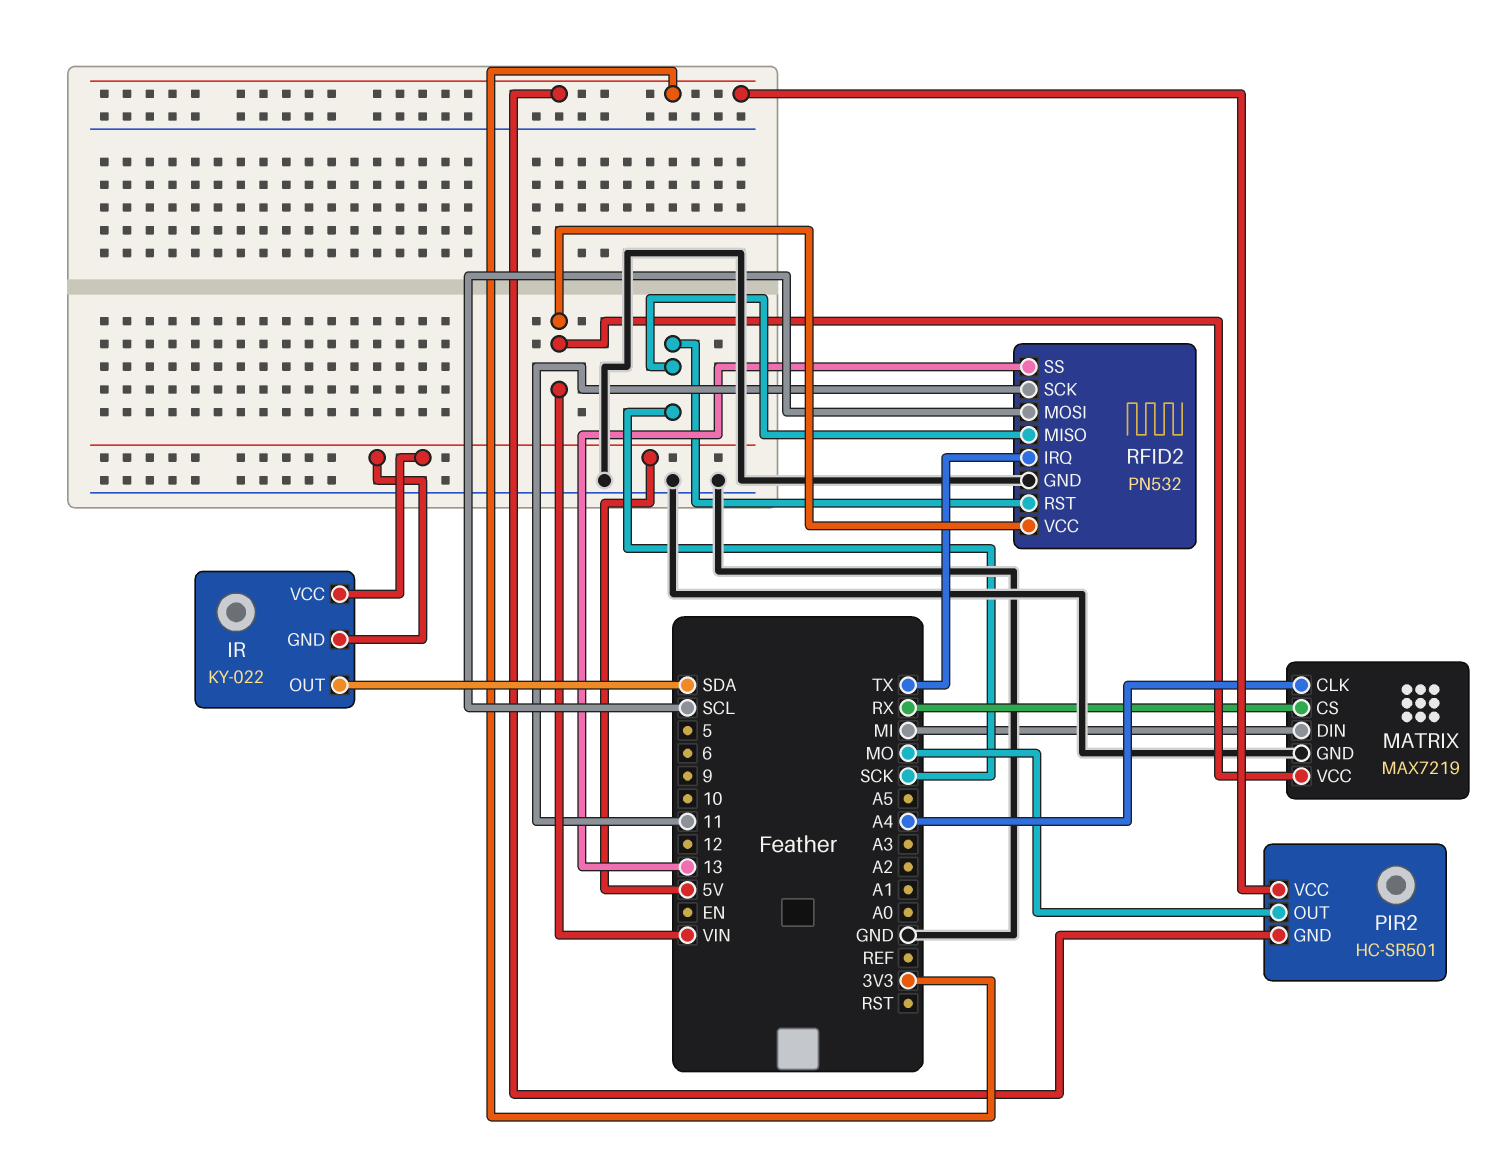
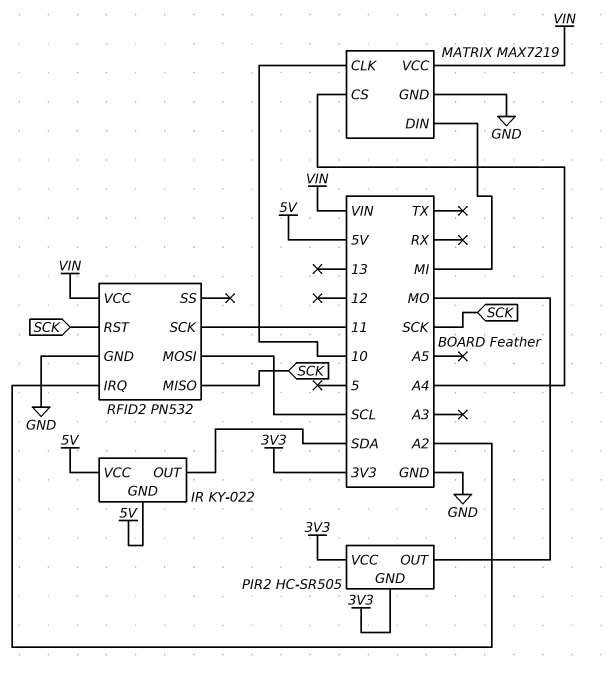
MATRIX pin CLK: A4 -> 10
MATRIX pin CS: RX -> A4
PIR2: HC-SR501 -> HC-SR505
RFID2 pin IRQ: TX -> A2
RFID2 pin SS: 13 -> none

